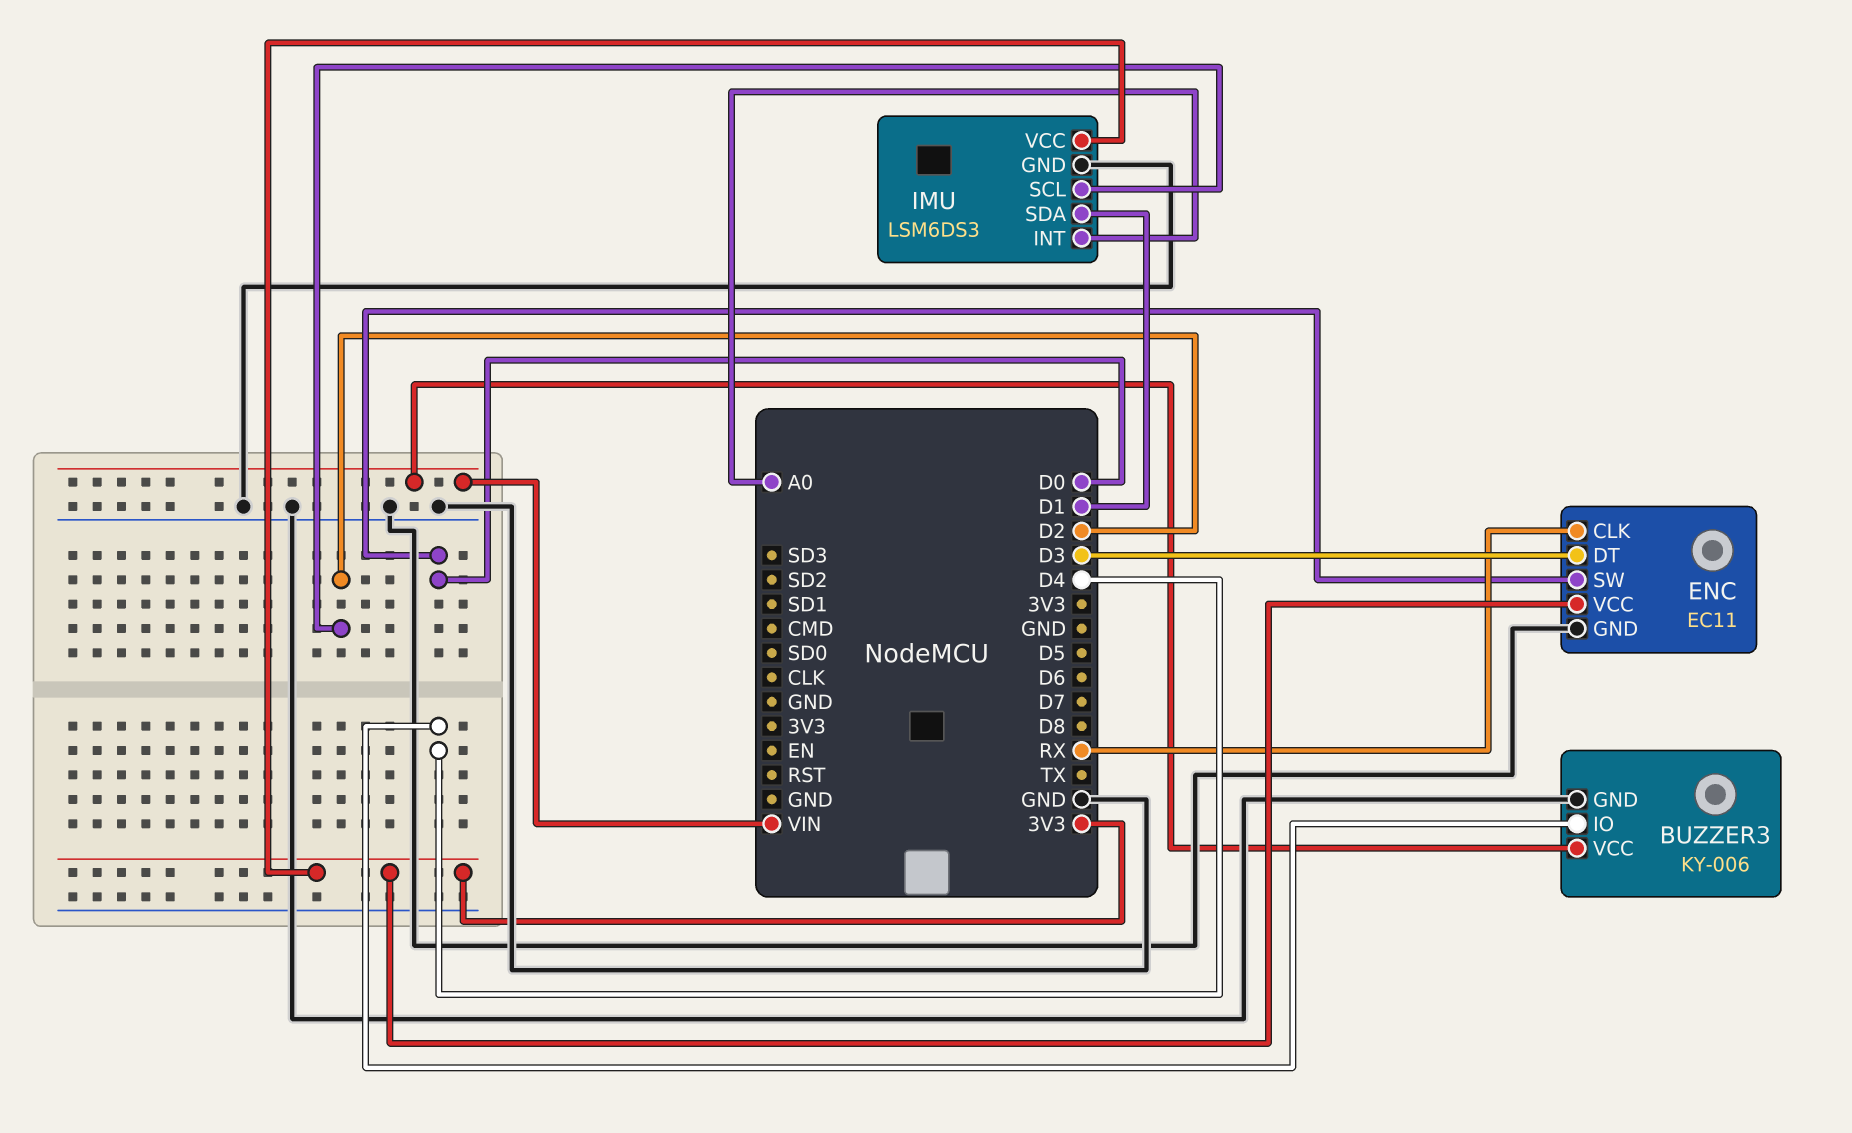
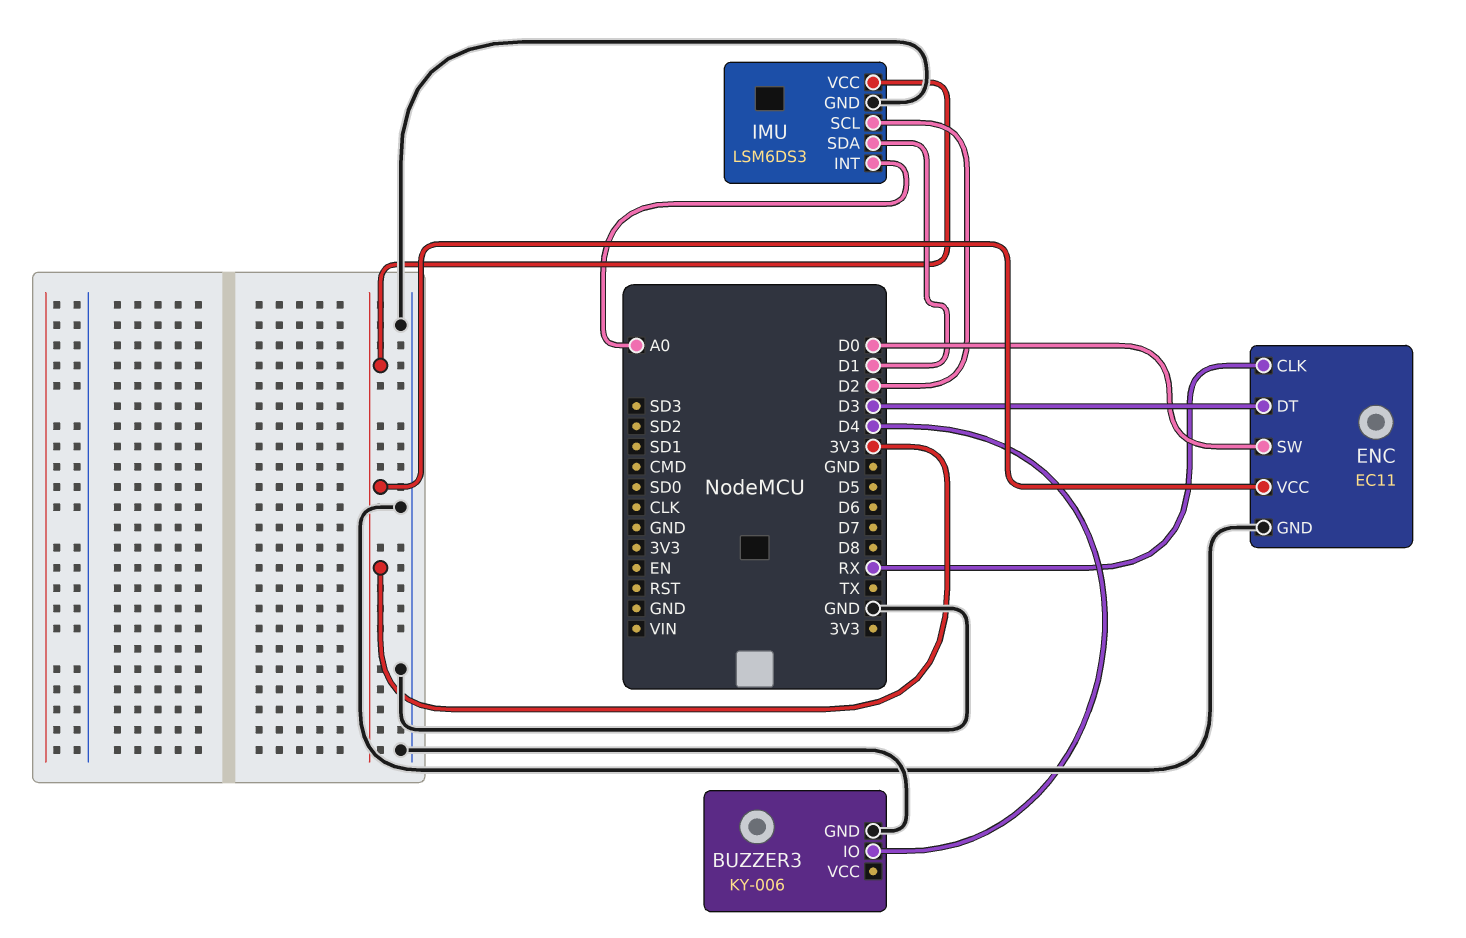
BUZZER3 pin VCC: VIN -> none

